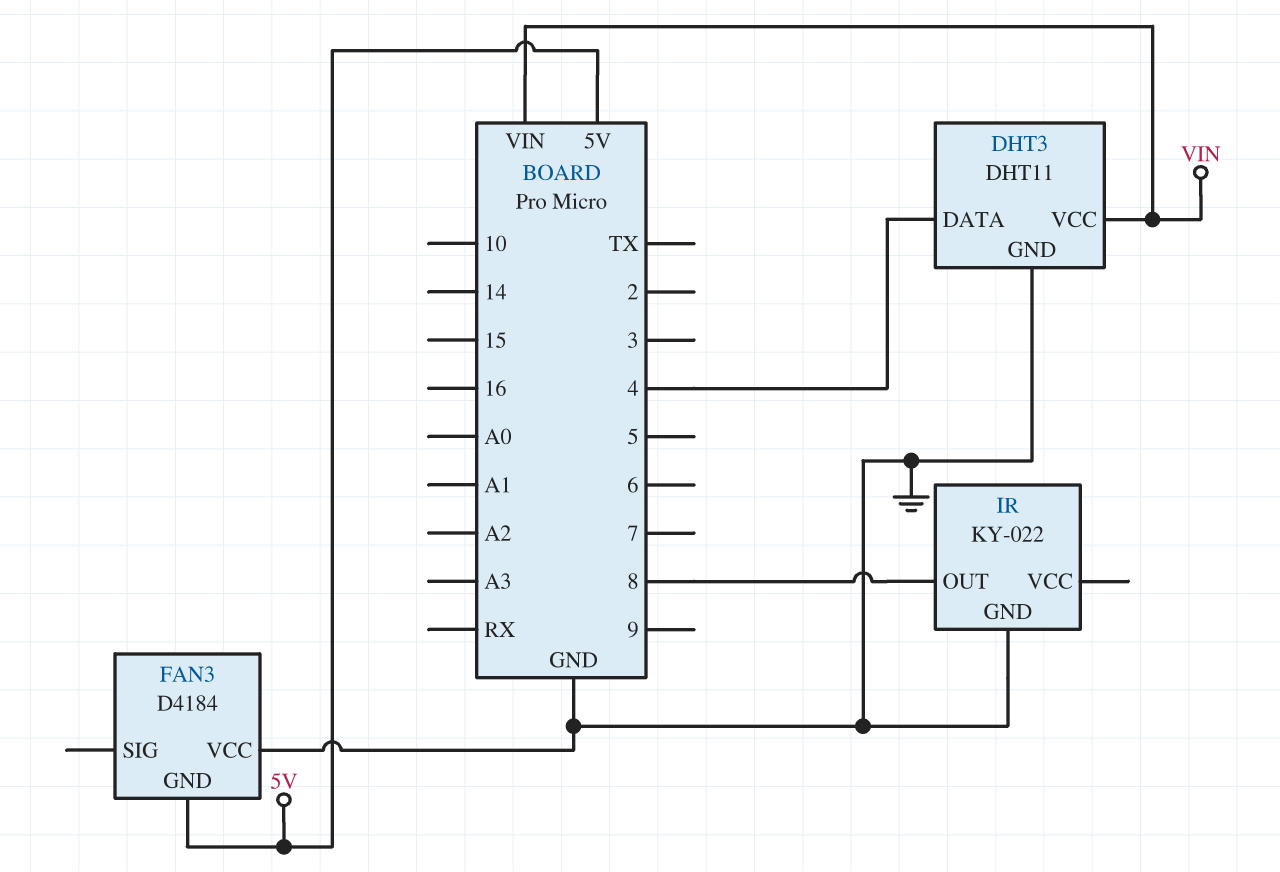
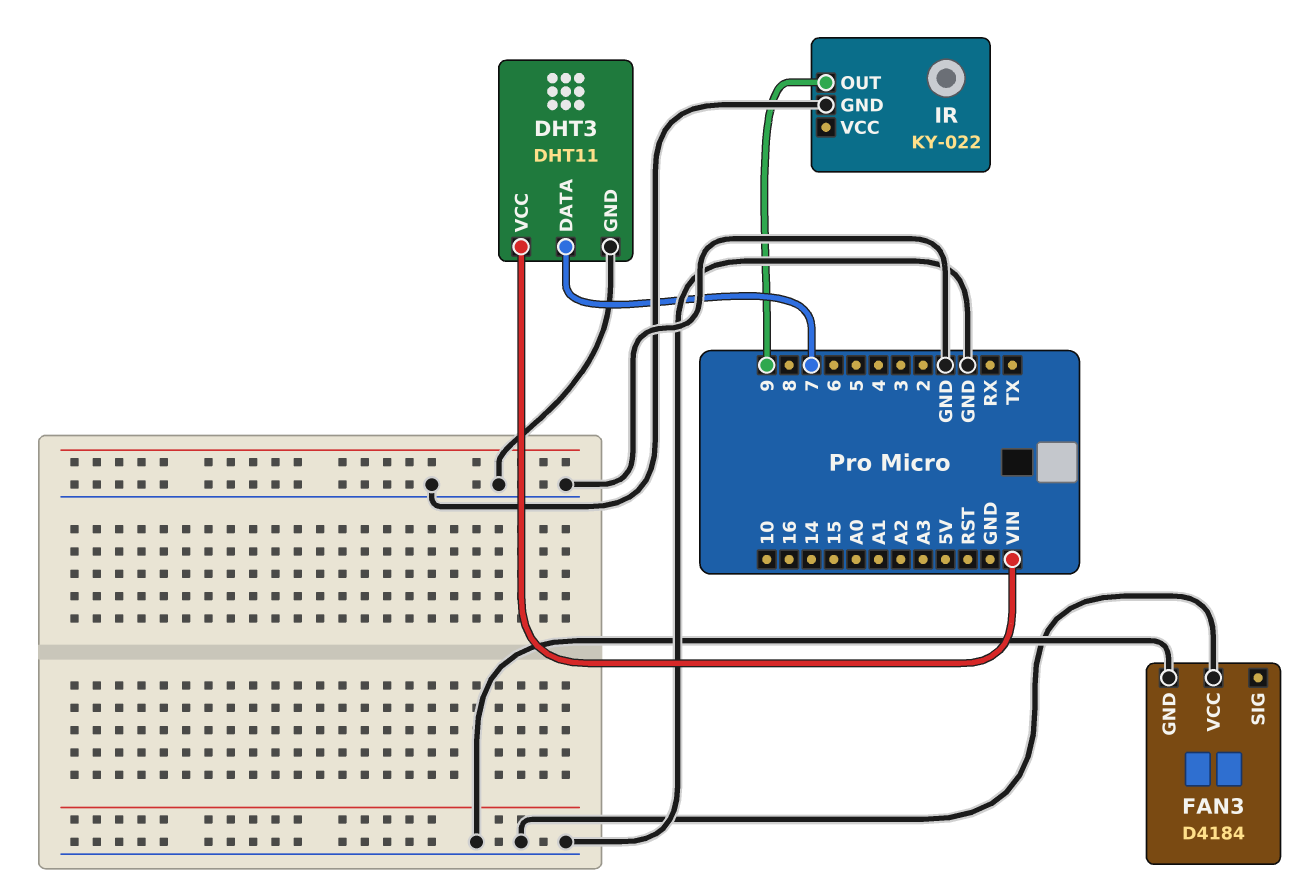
DHT3 pin DATA: 4 -> 7
FAN3 pin GND: 5V -> GND
IR pin OUT: 8 -> 9

